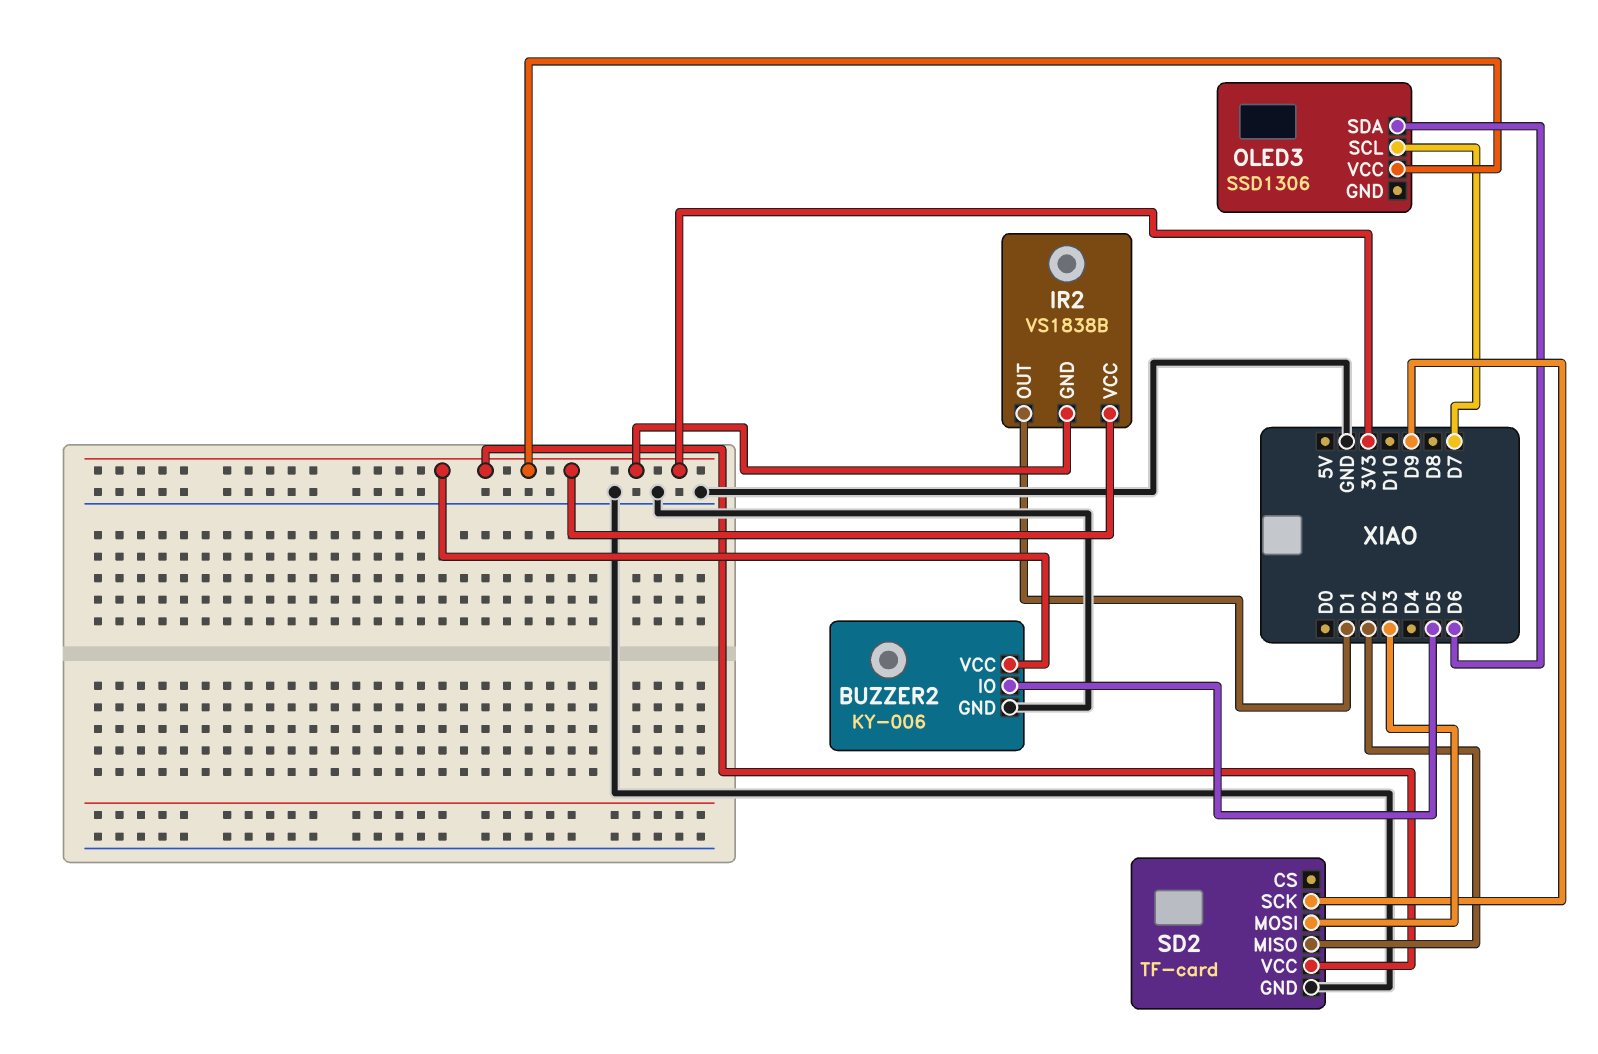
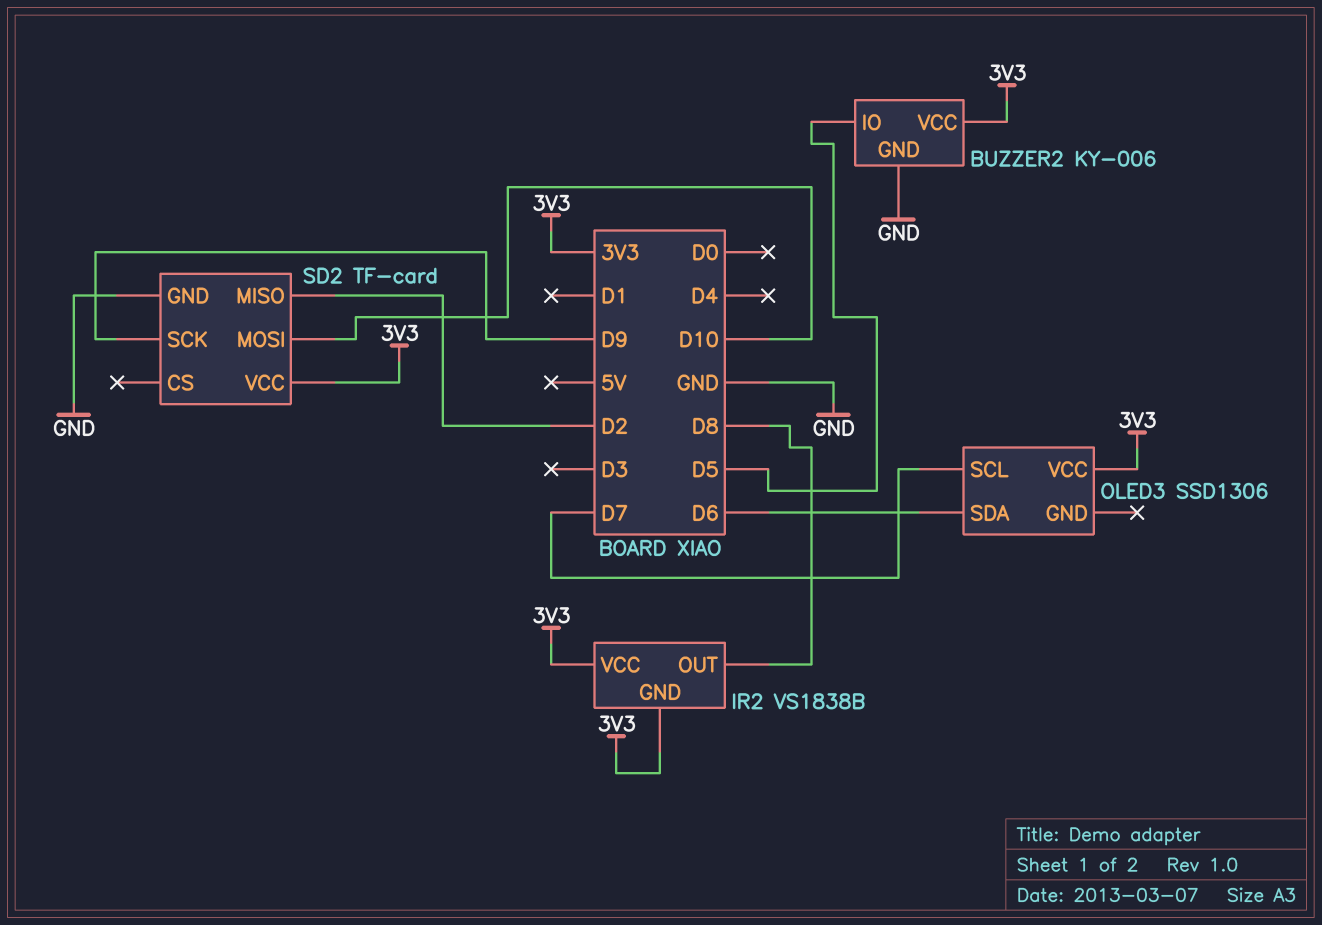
IR2 pin OUT: D1 -> D8
SD2 pin MOSI: D3 -> D10

